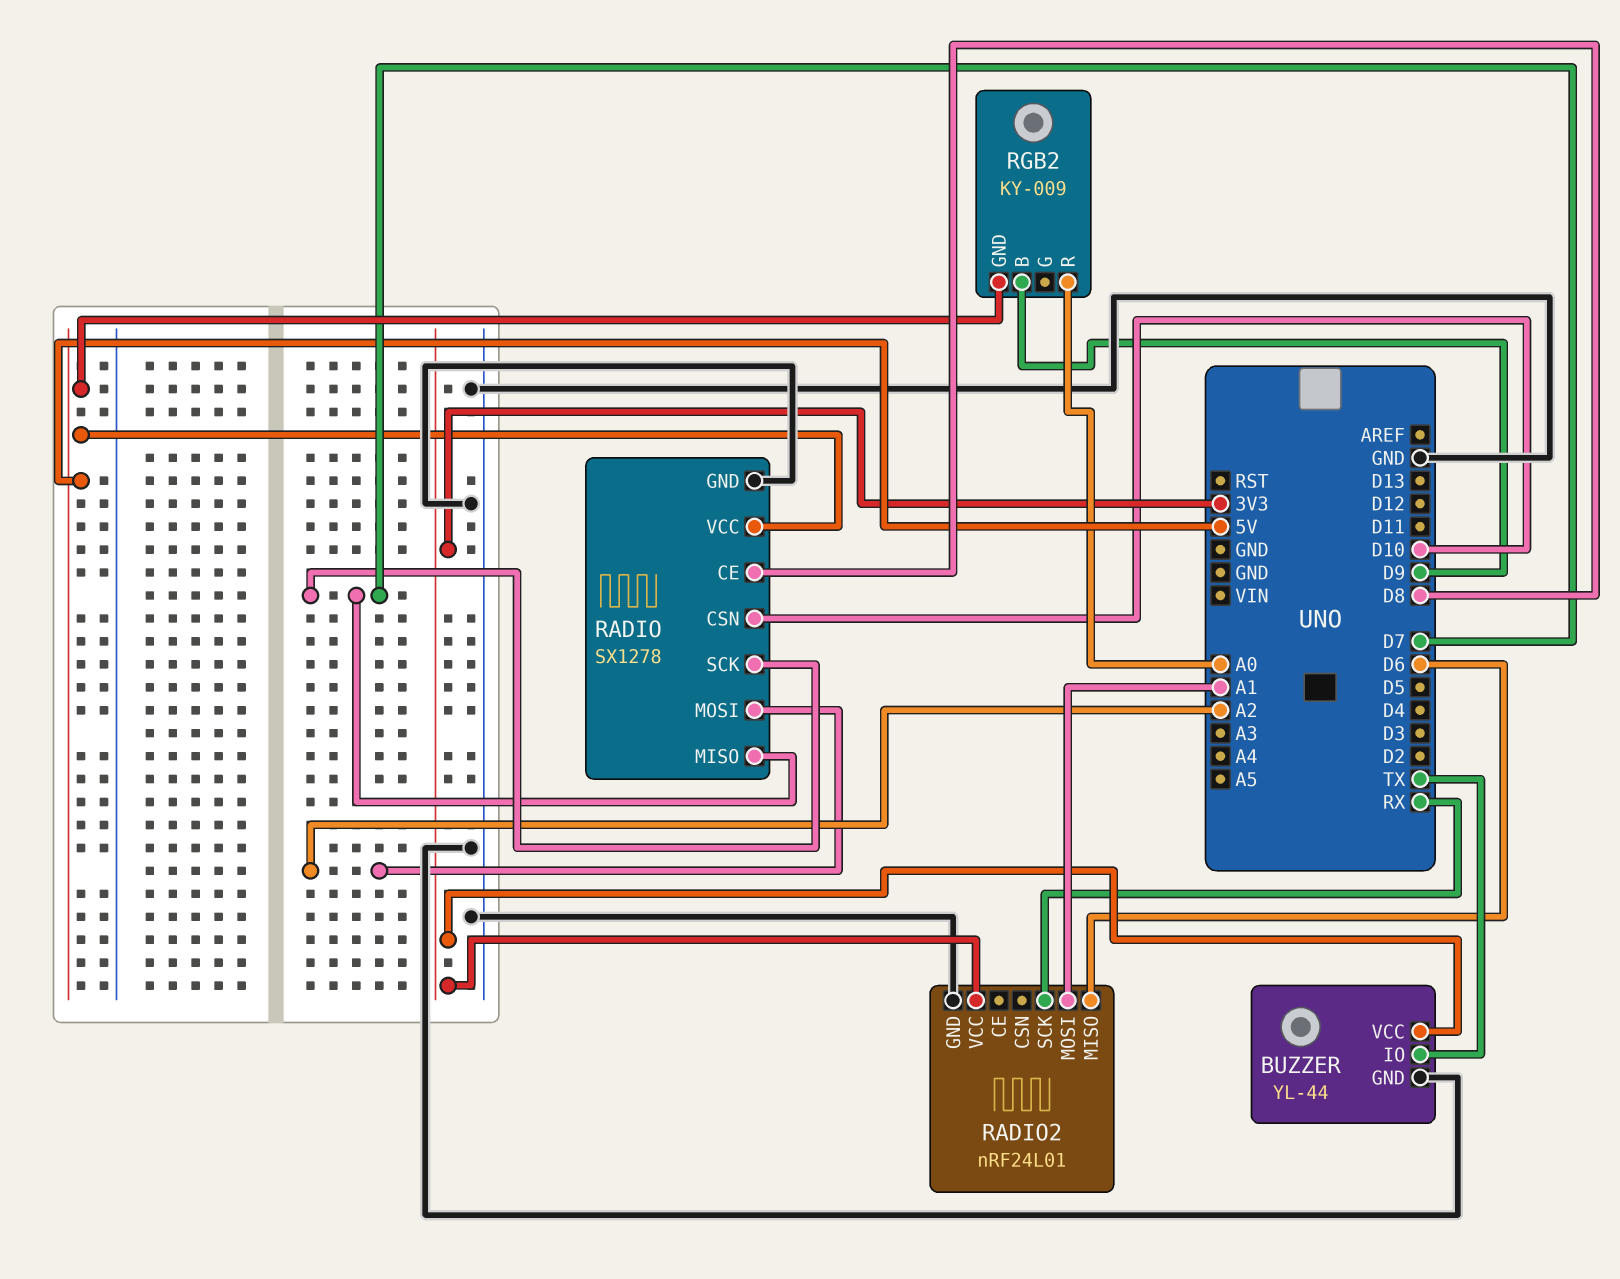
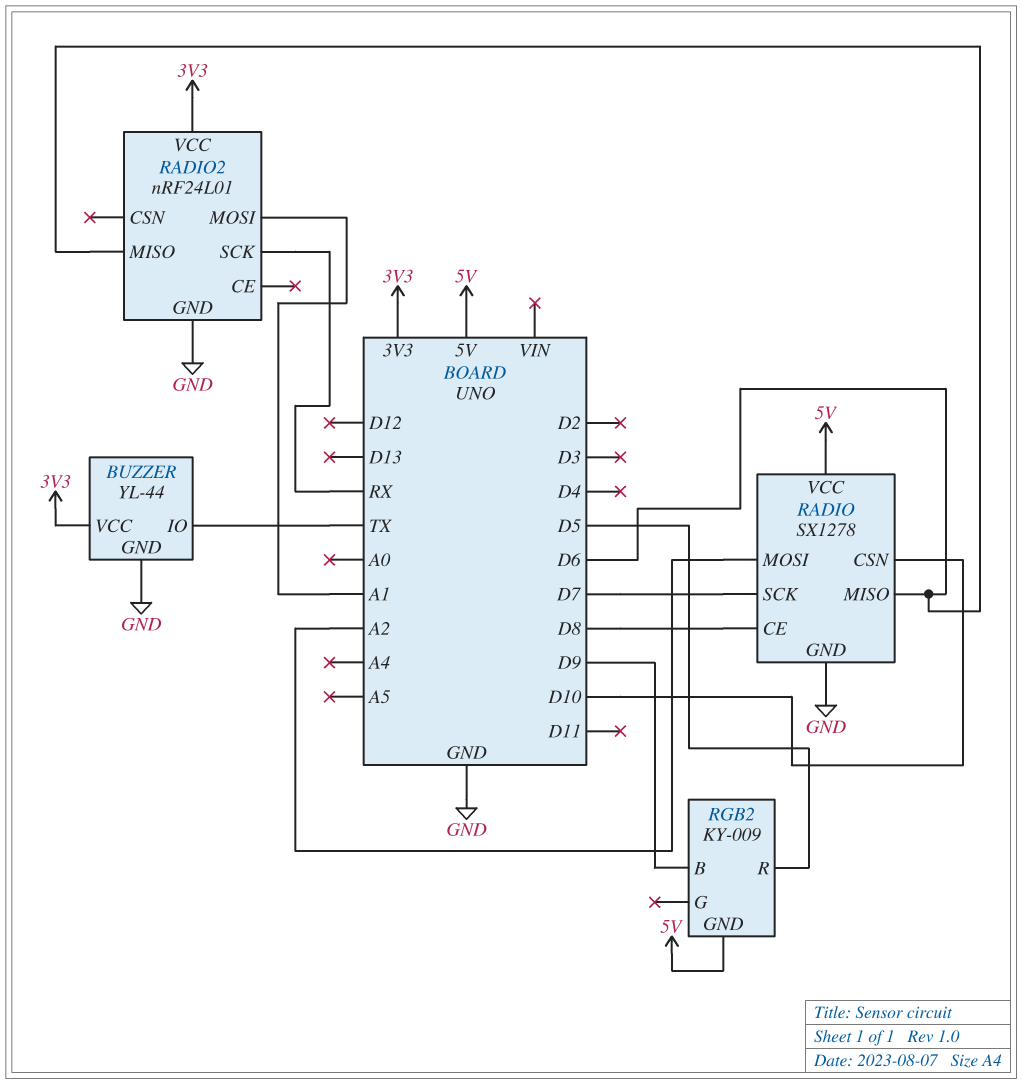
RADIO pin MISO: D7 -> D6
RGB2 pin R: A0 -> D5

